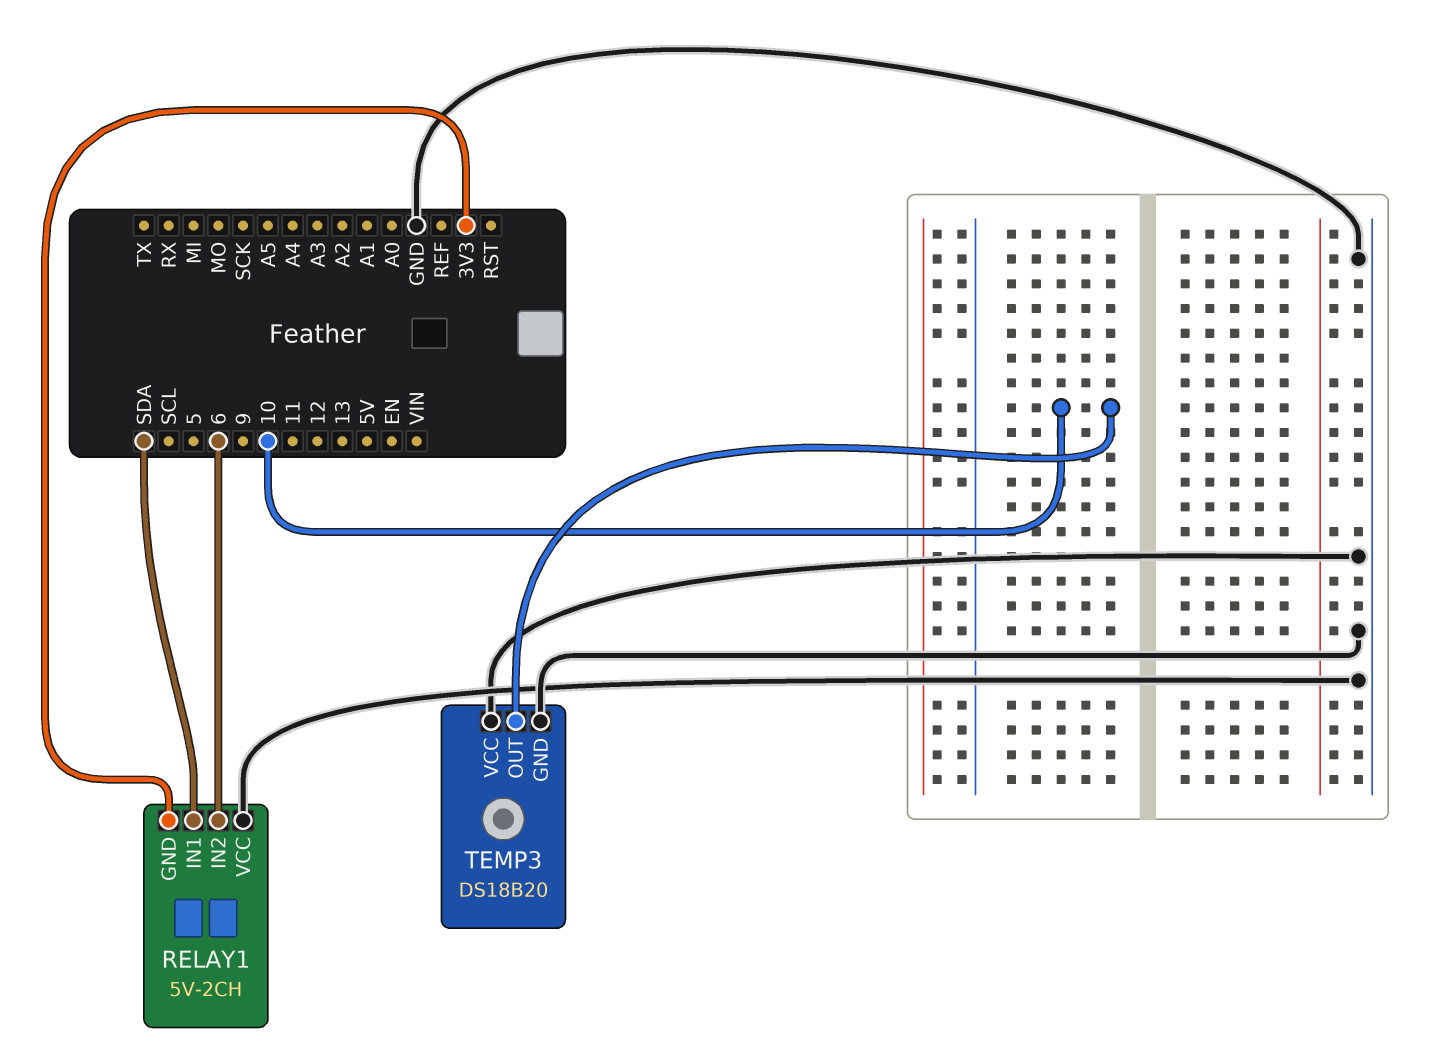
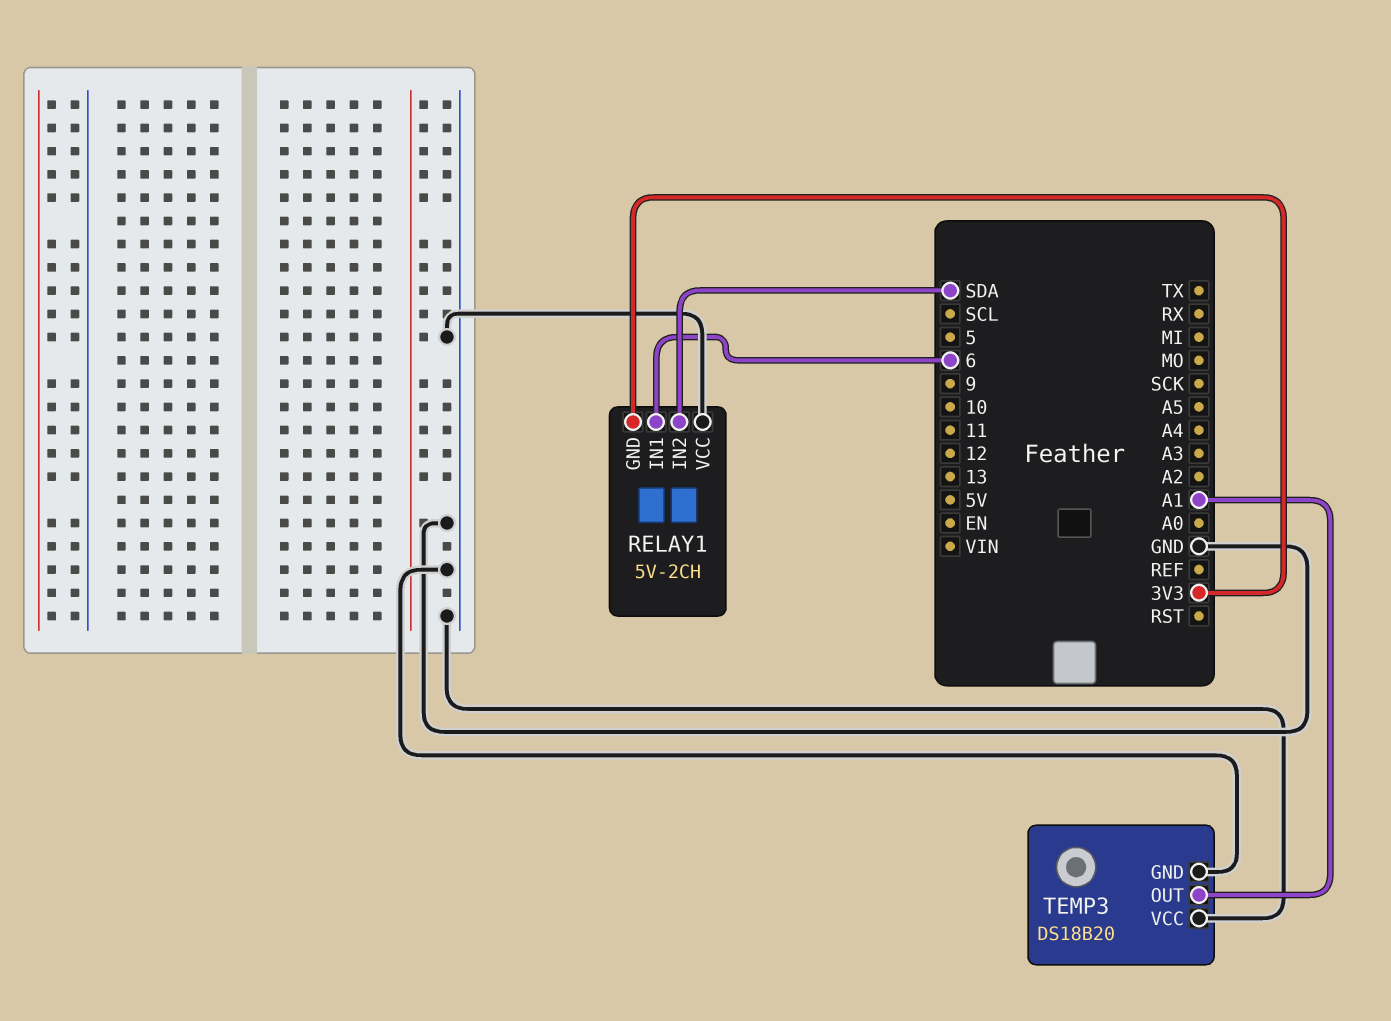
RELAY1 pin IN1: SDA -> 6
RELAY1 pin IN2: 6 -> SDA
TEMP3 pin OUT: 10 -> A1

